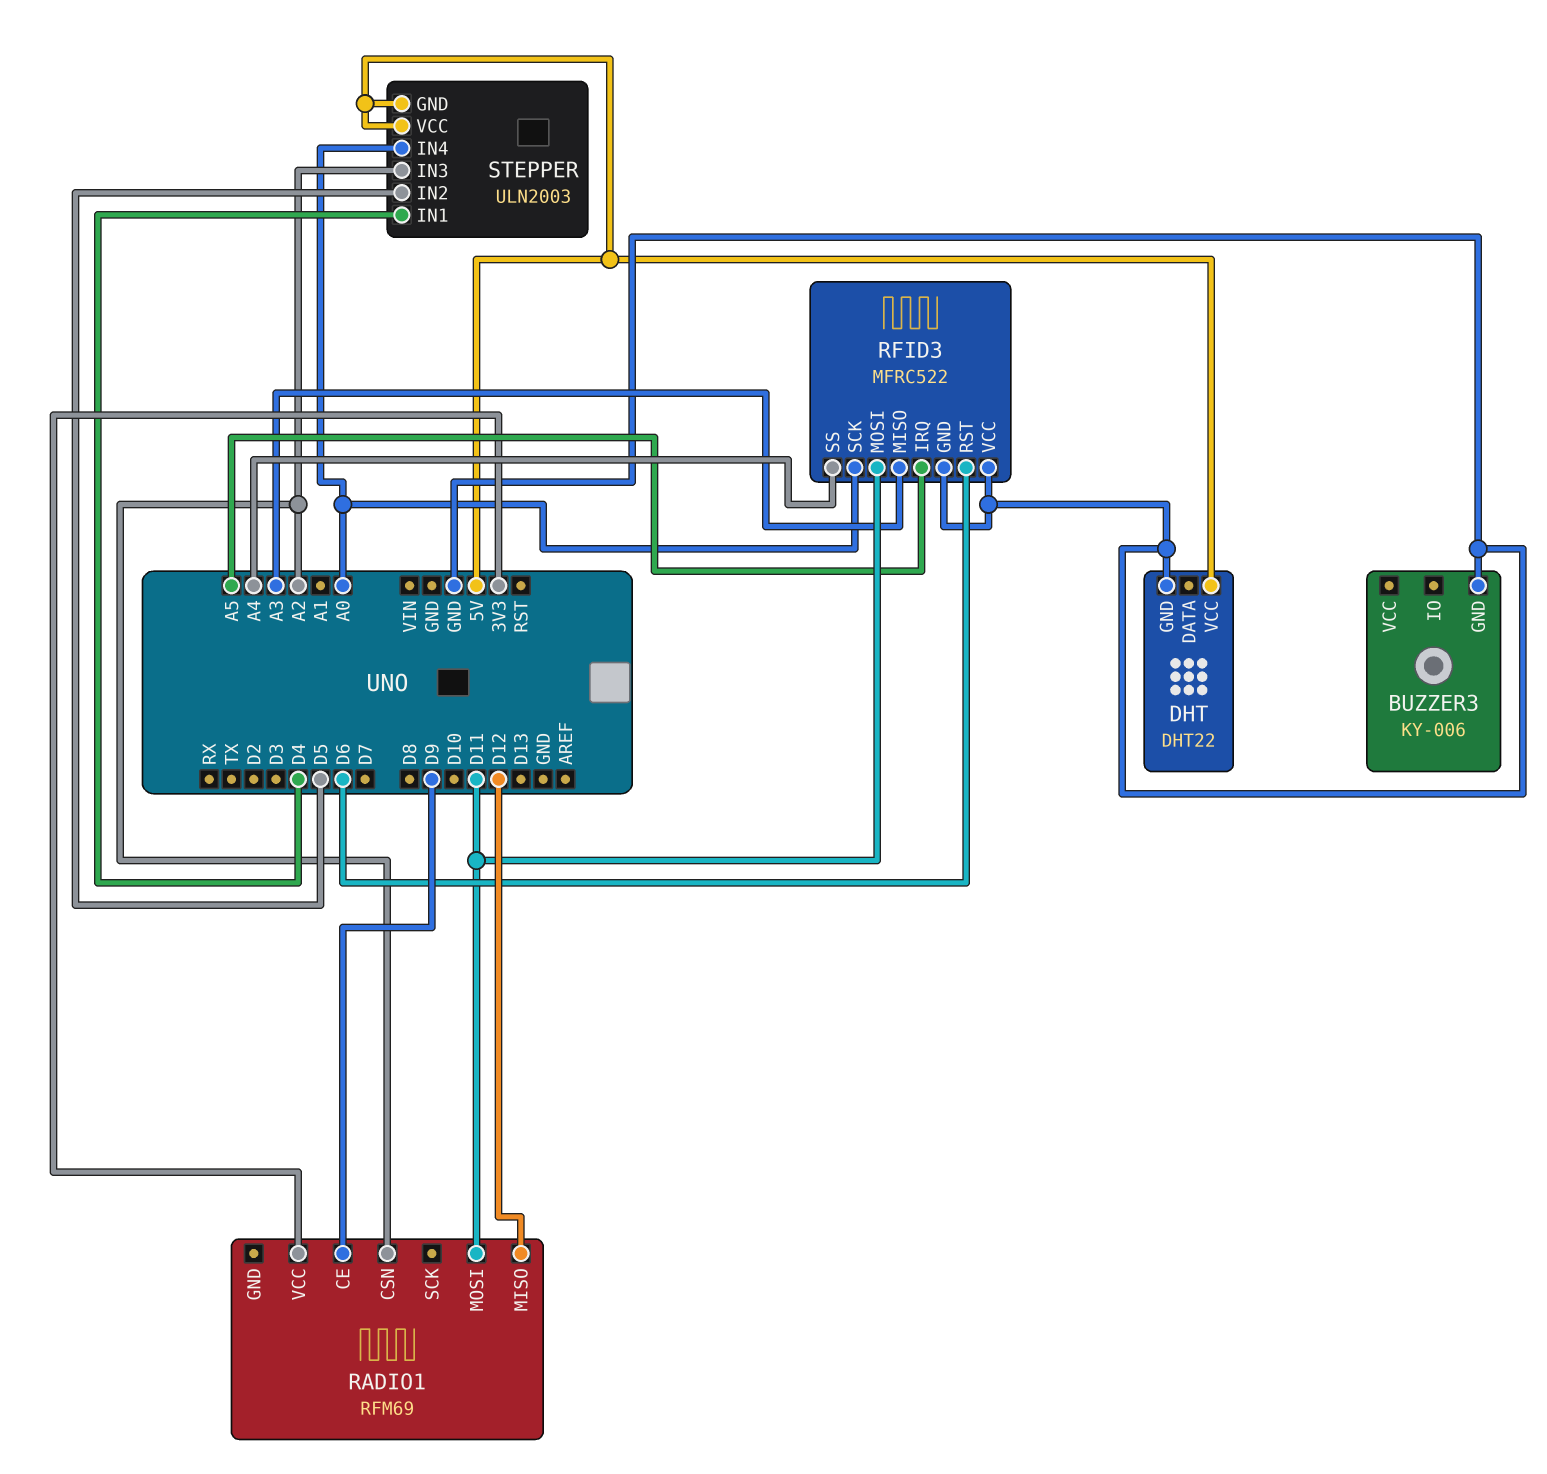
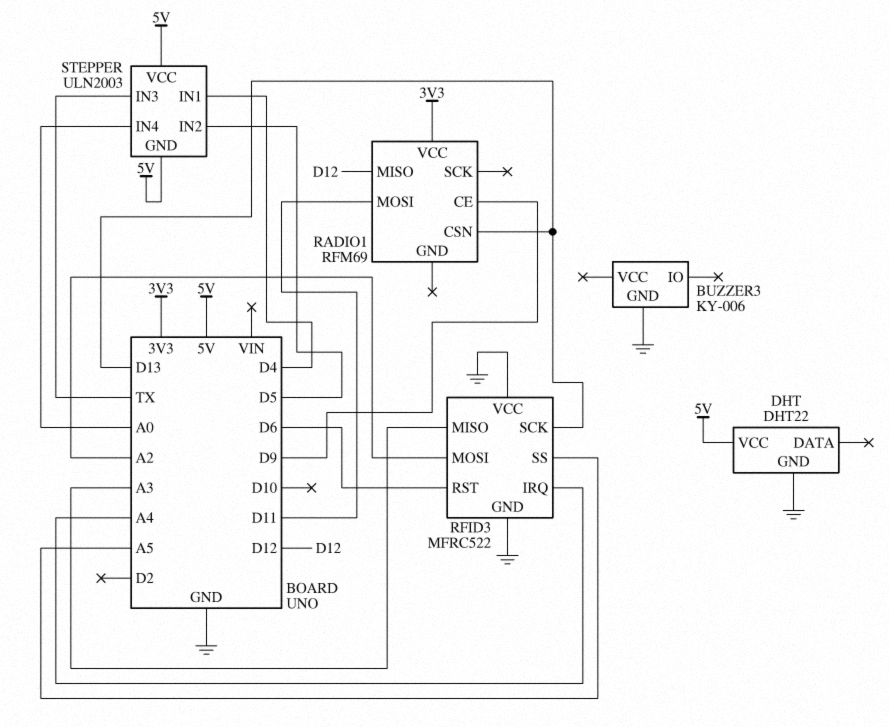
RADIO1 pin CSN: A2 -> D13
RFID3 pin IRQ: A5 -> A4
RFID3 pin MOSI: D11 -> A2
RFID3 pin SCK: A0 -> D13
RFID3 pin SS: A4 -> A5
STEPPER pin IN3: A2 -> TX

